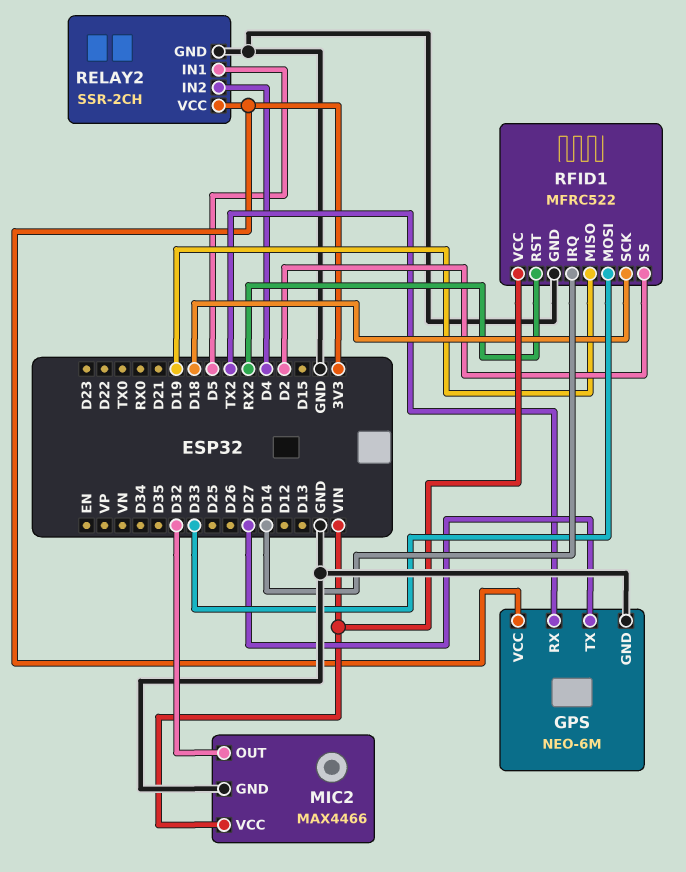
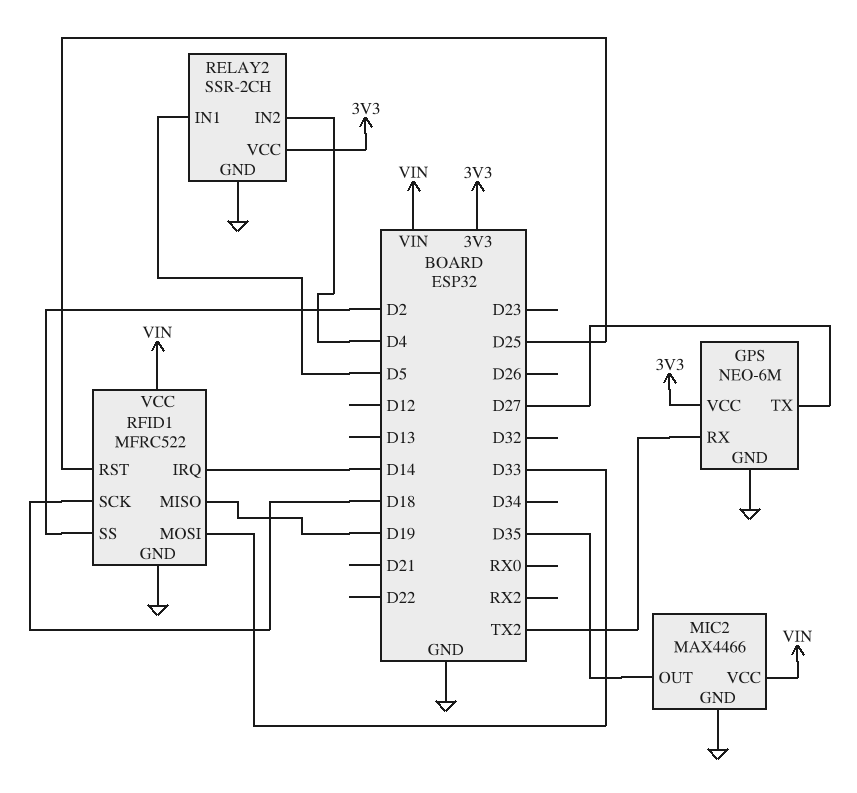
MIC2 pin OUT: D32 -> D35
RFID1 pin RST: RX2 -> D25

